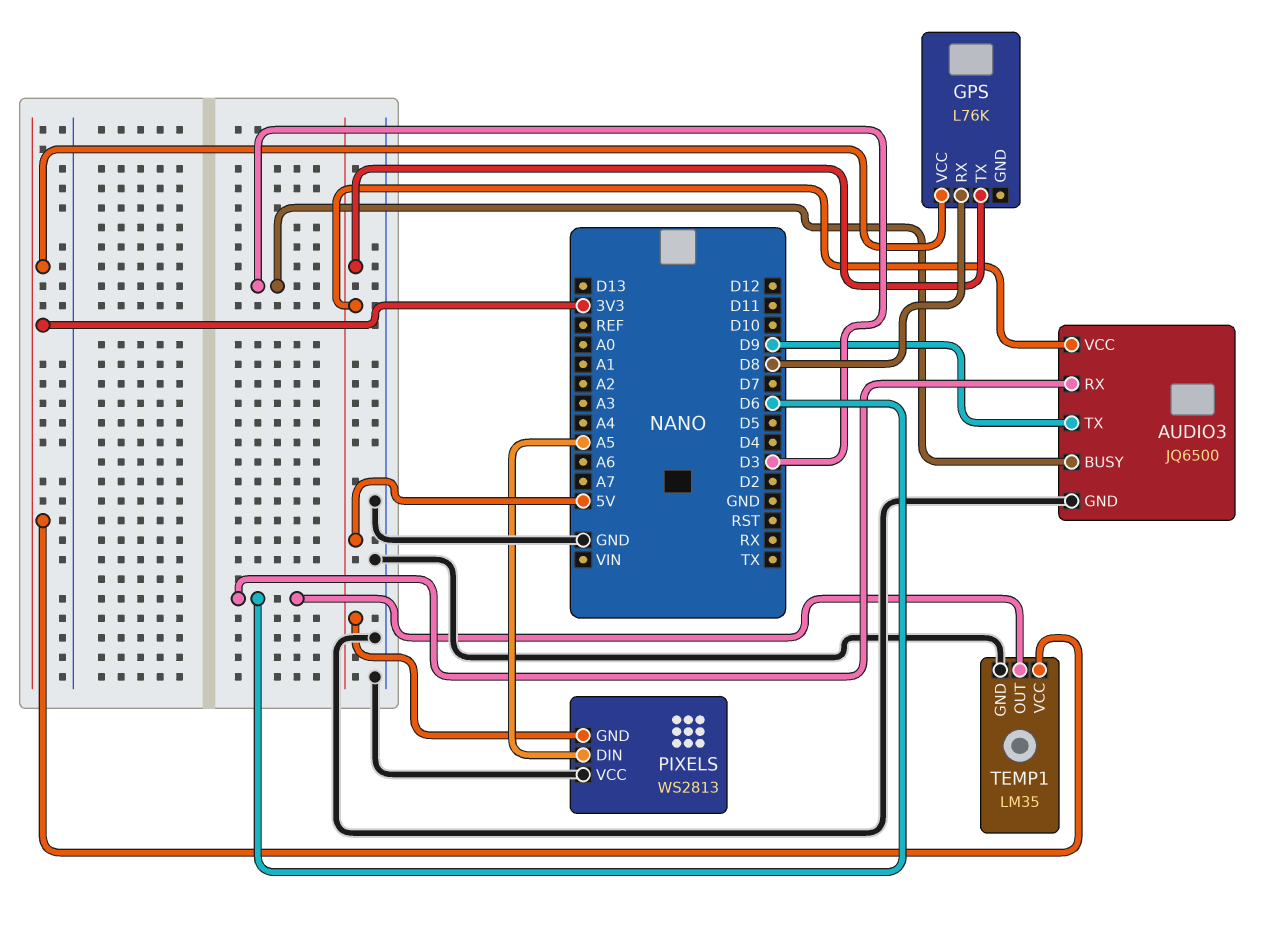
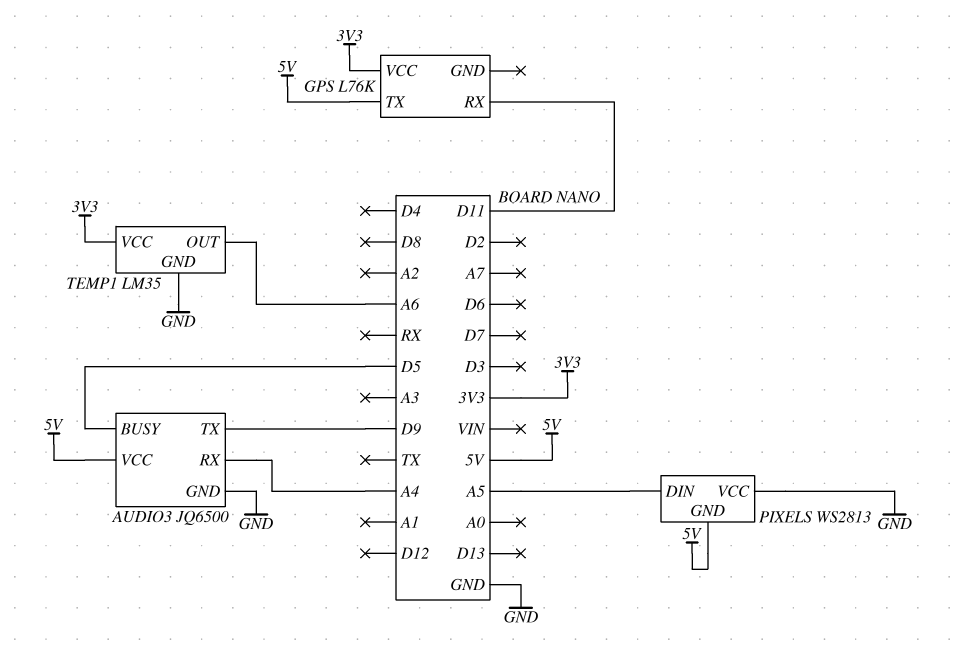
AUDIO3 pin BUSY: D3 -> D5
AUDIO3 pin RX: D6 -> A4
GPS pin RX: D8 -> D11
TEMP1 pin OUT: D6 -> A6

